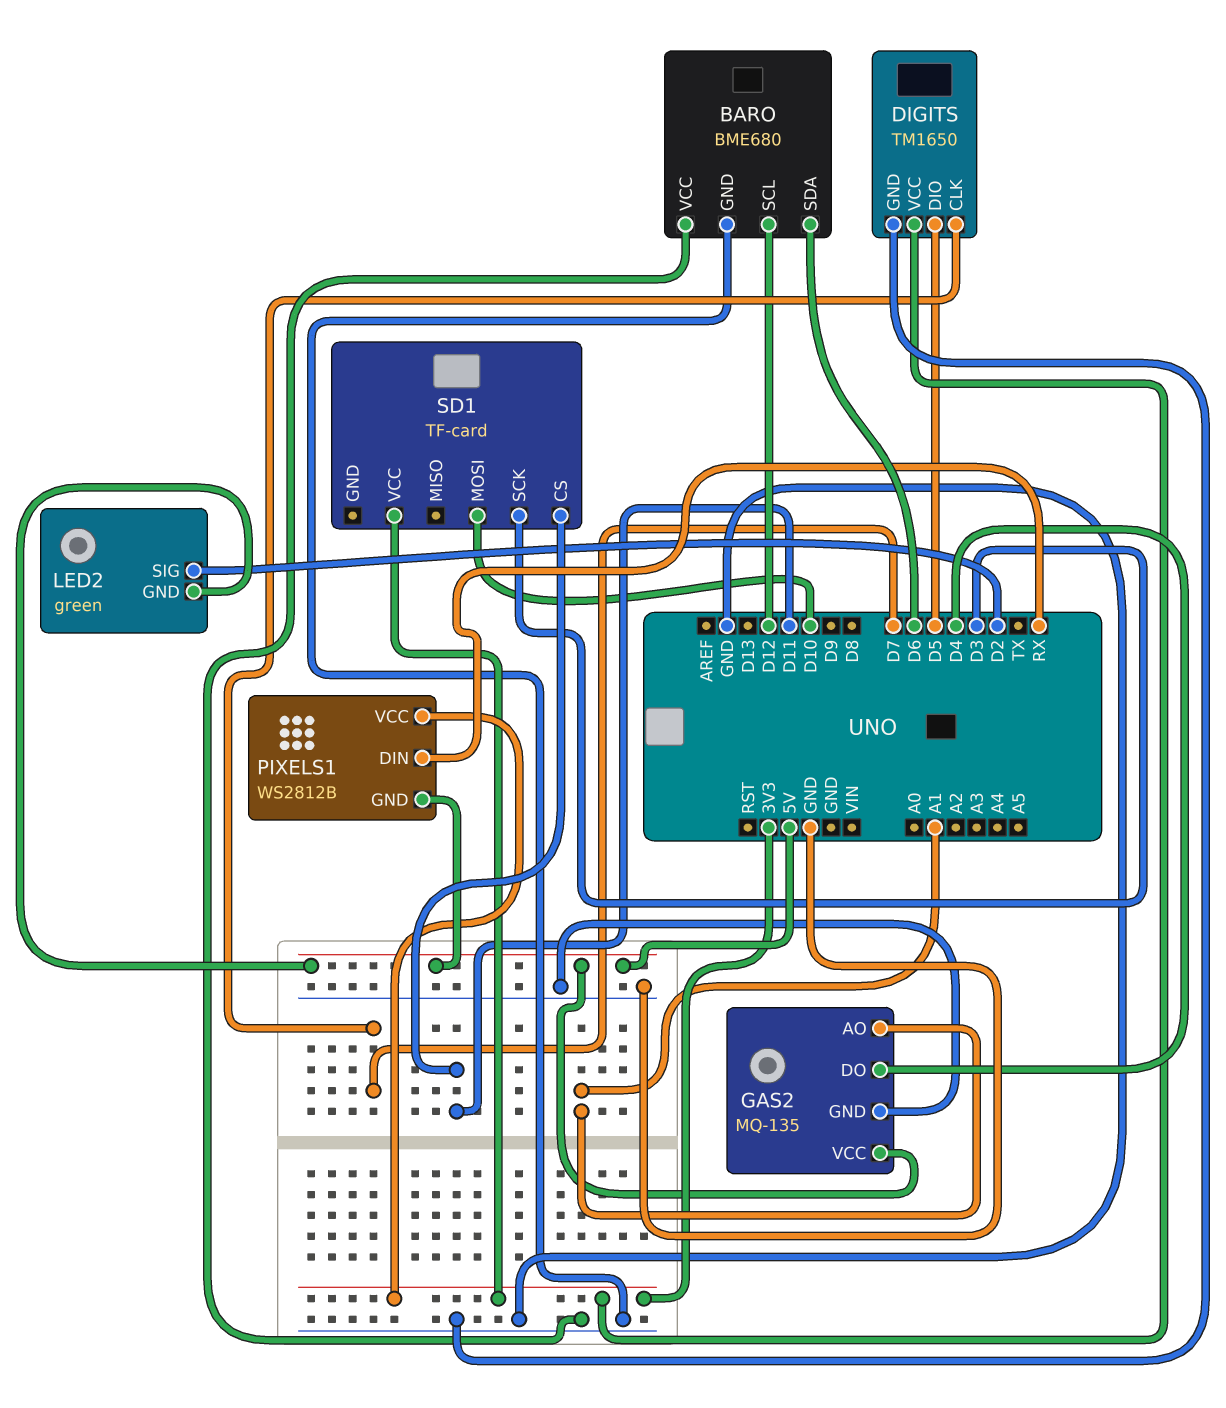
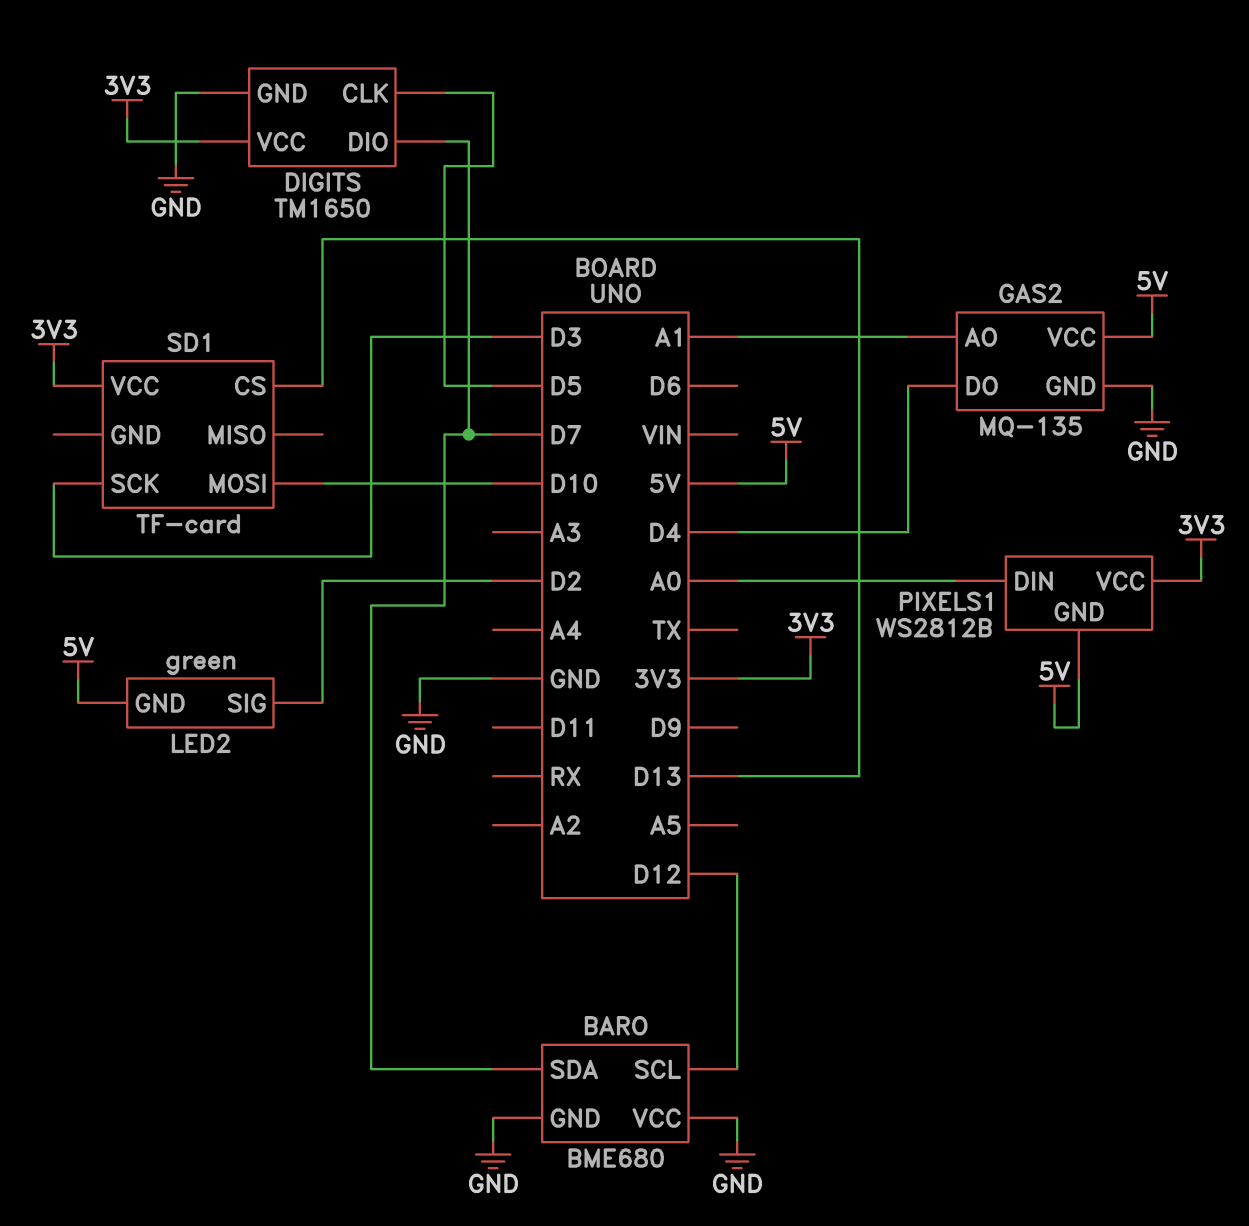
BARO pin SDA: D6 -> D7
DIGITS pin CLK: D7 -> D5
DIGITS pin DIO: D5 -> D7
PIXELS1 pin DIN: RX -> A0
SD1 pin CS: D11 -> D13

